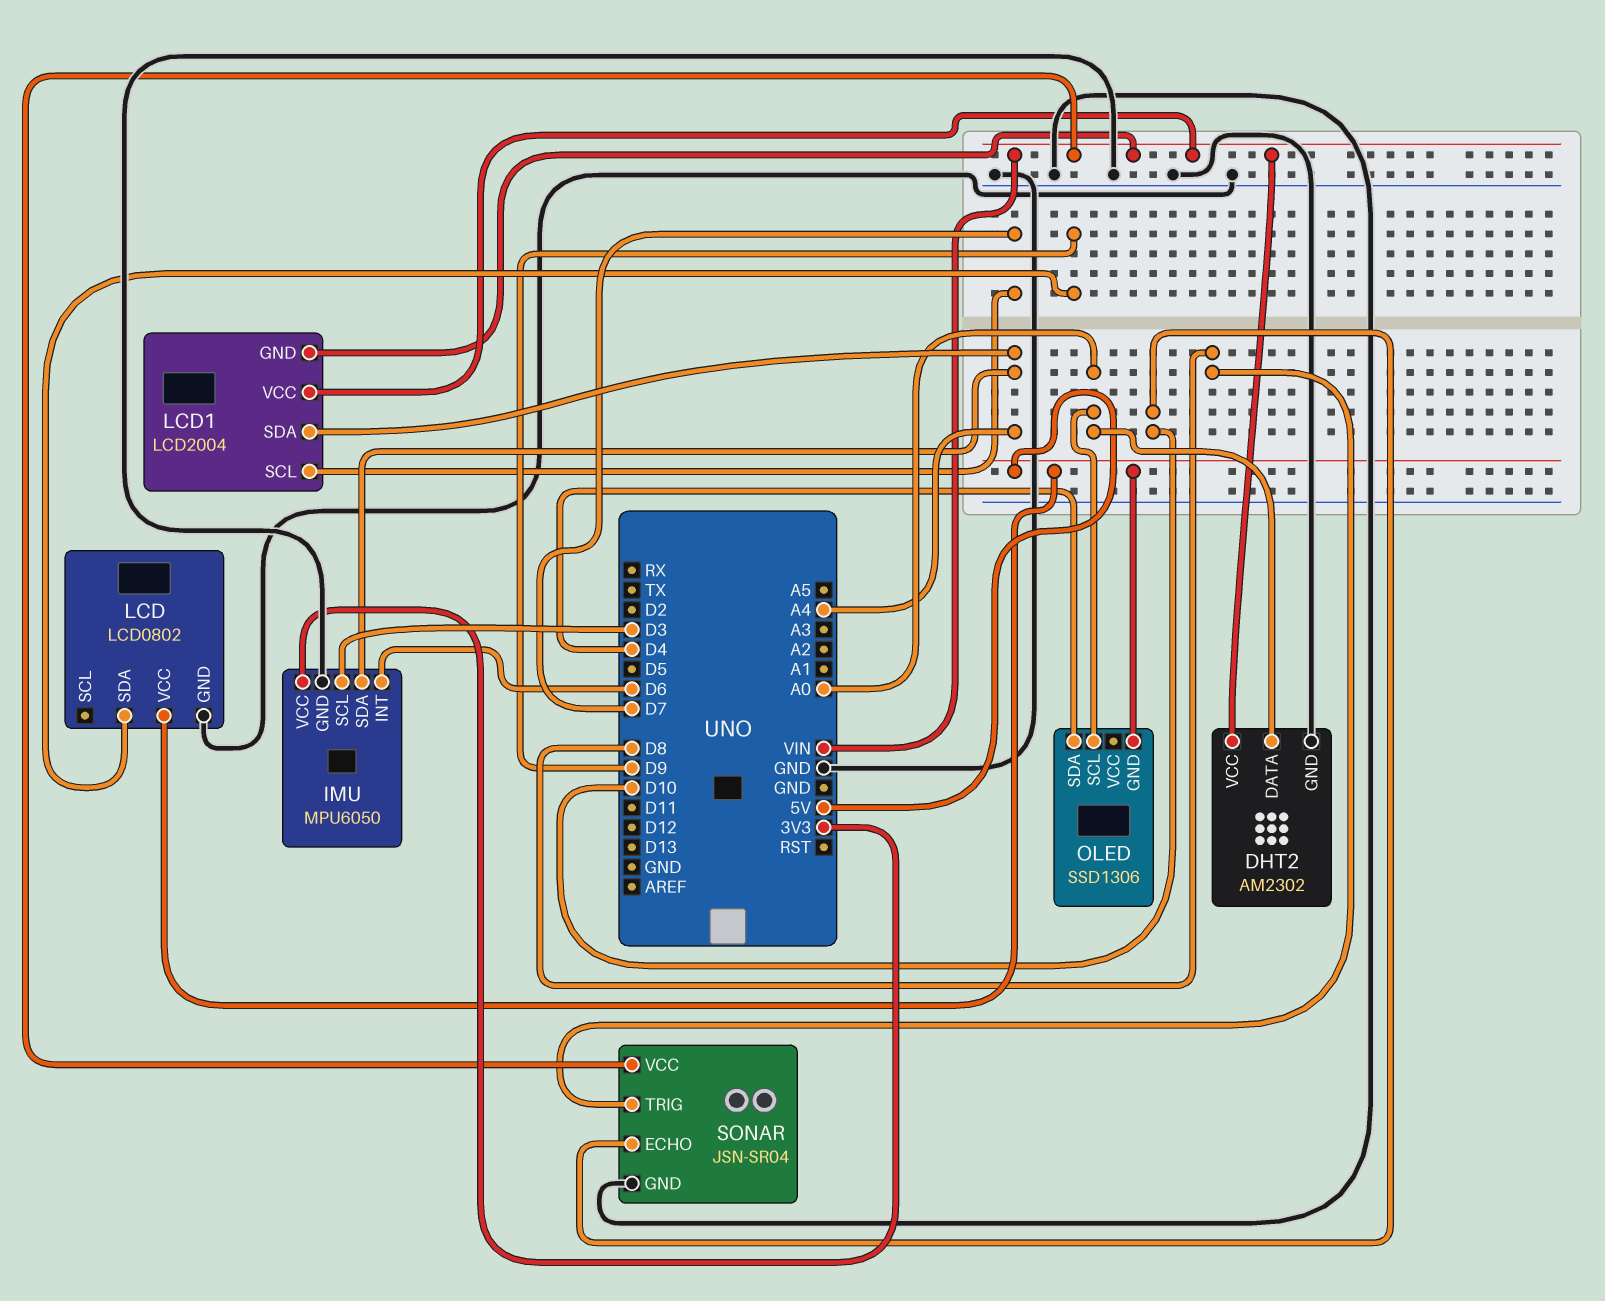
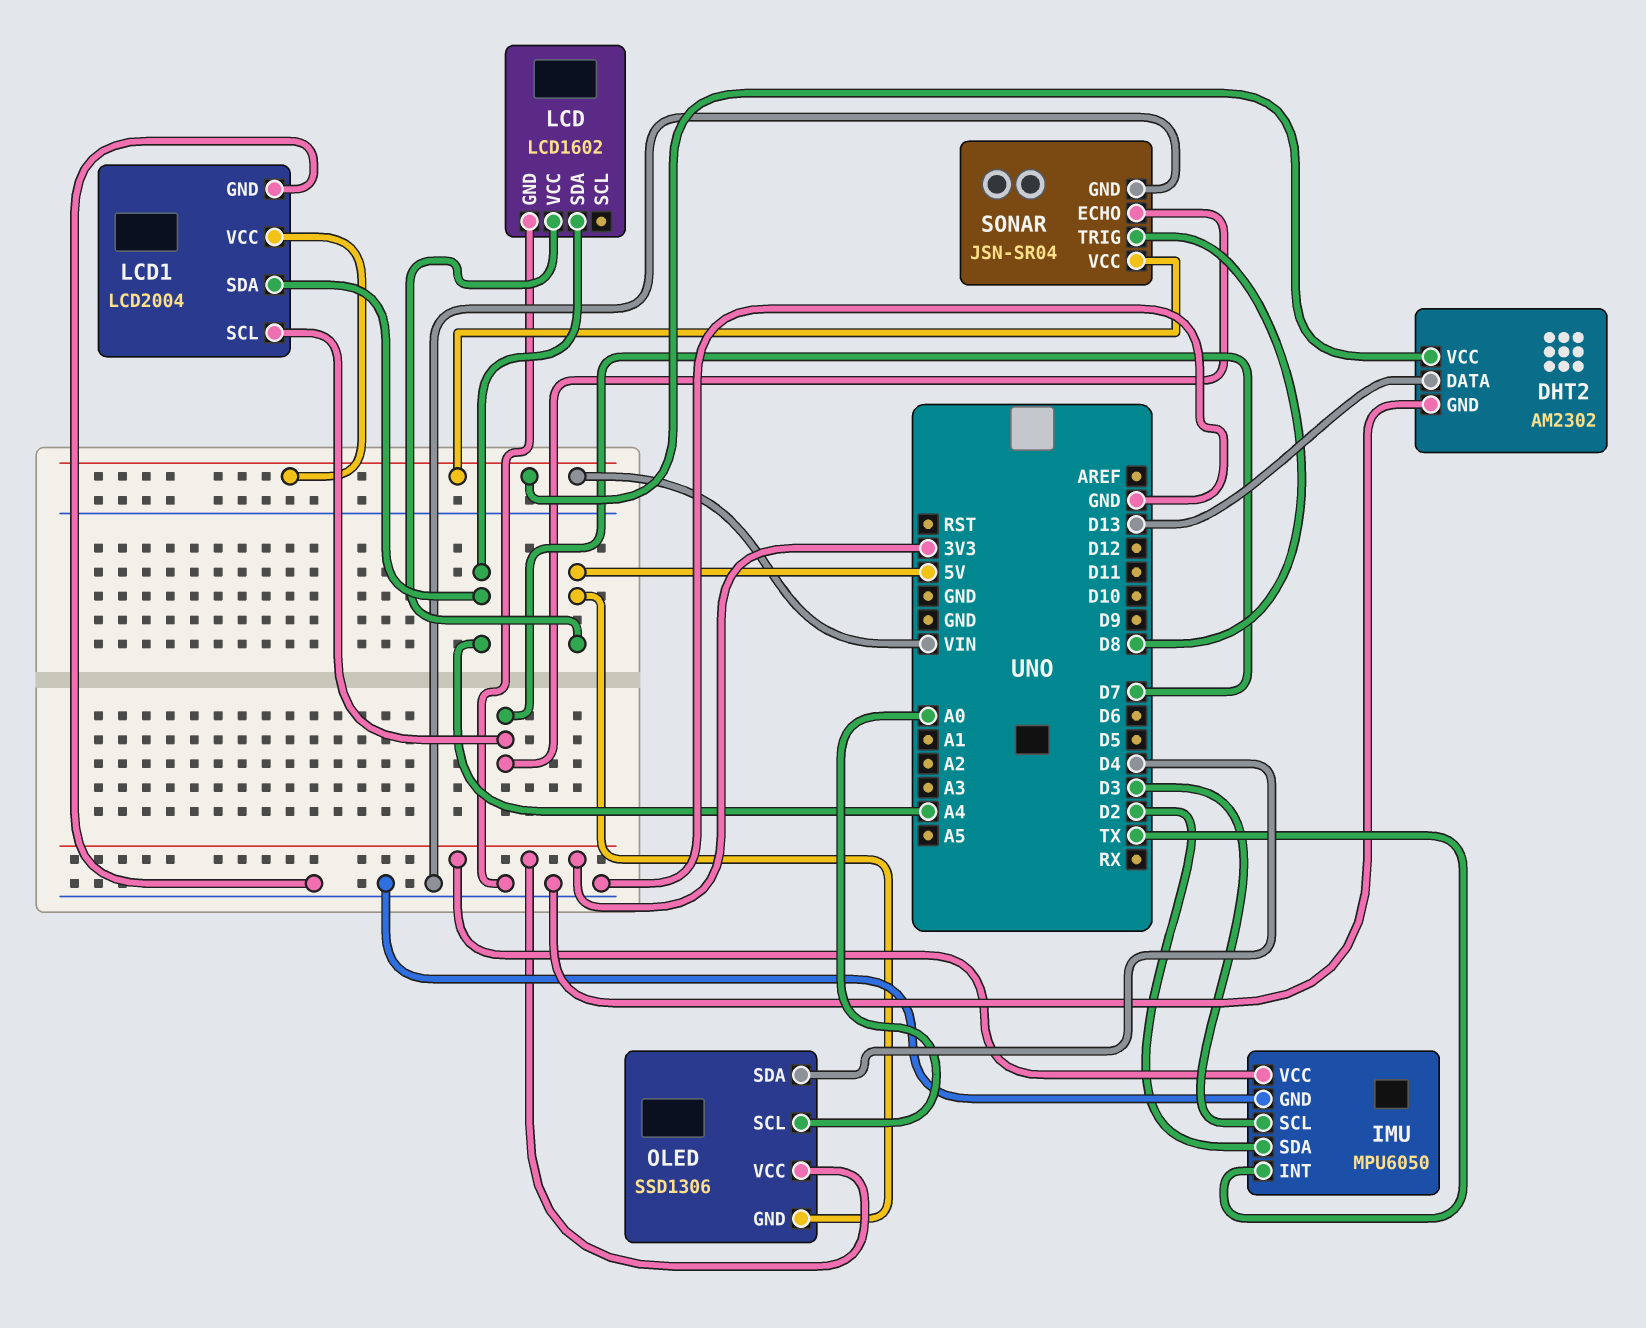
DHT2 pin DATA: A0 -> D13
IMU pin INT: D6 -> TX
IMU pin SDA: A4 -> D2
LCD: LCD0802 -> LCD1602
LCD pin SDA: D9 -> A4
LCD1 pin GND: VIN -> GND
OLED pin VCC: none -> 3V3
SONAR pin ECHO: D10 -> D7

